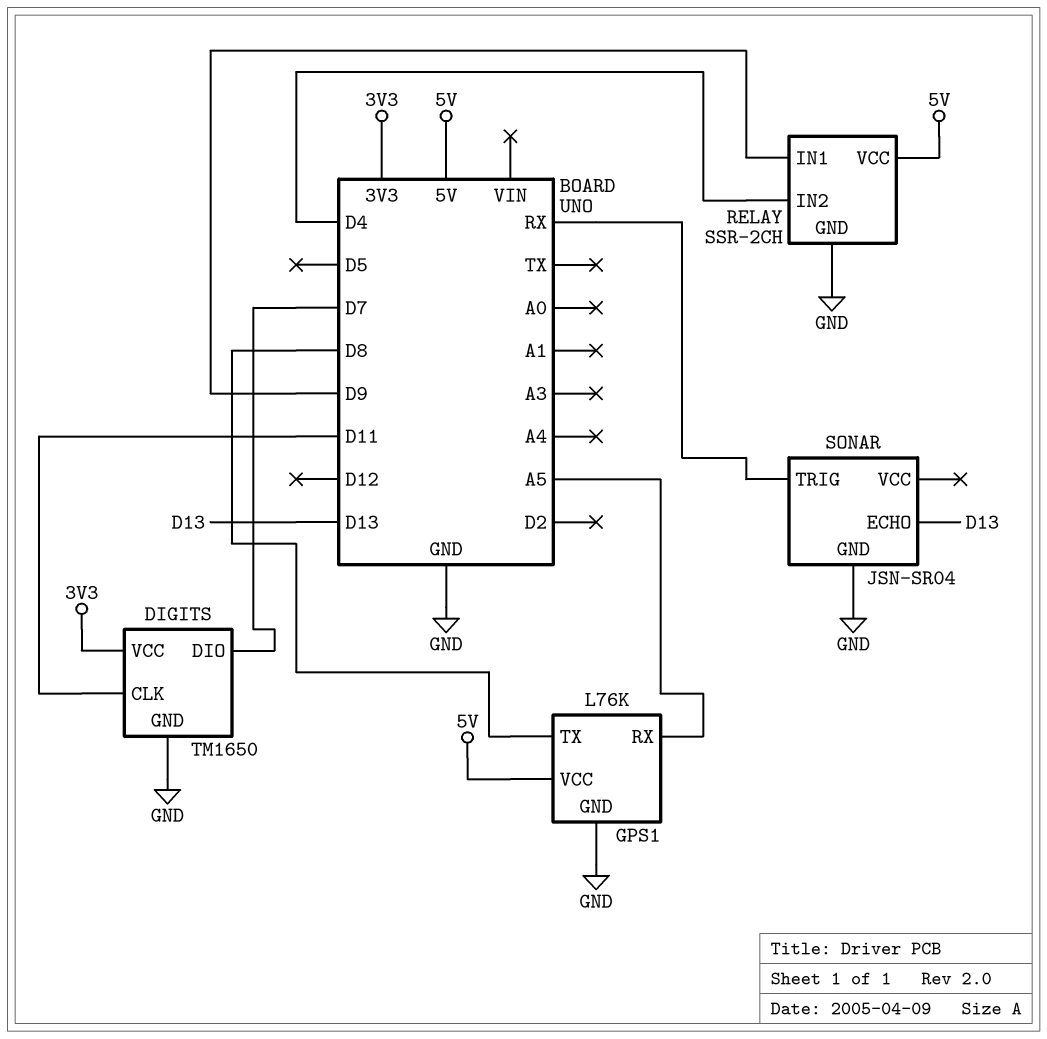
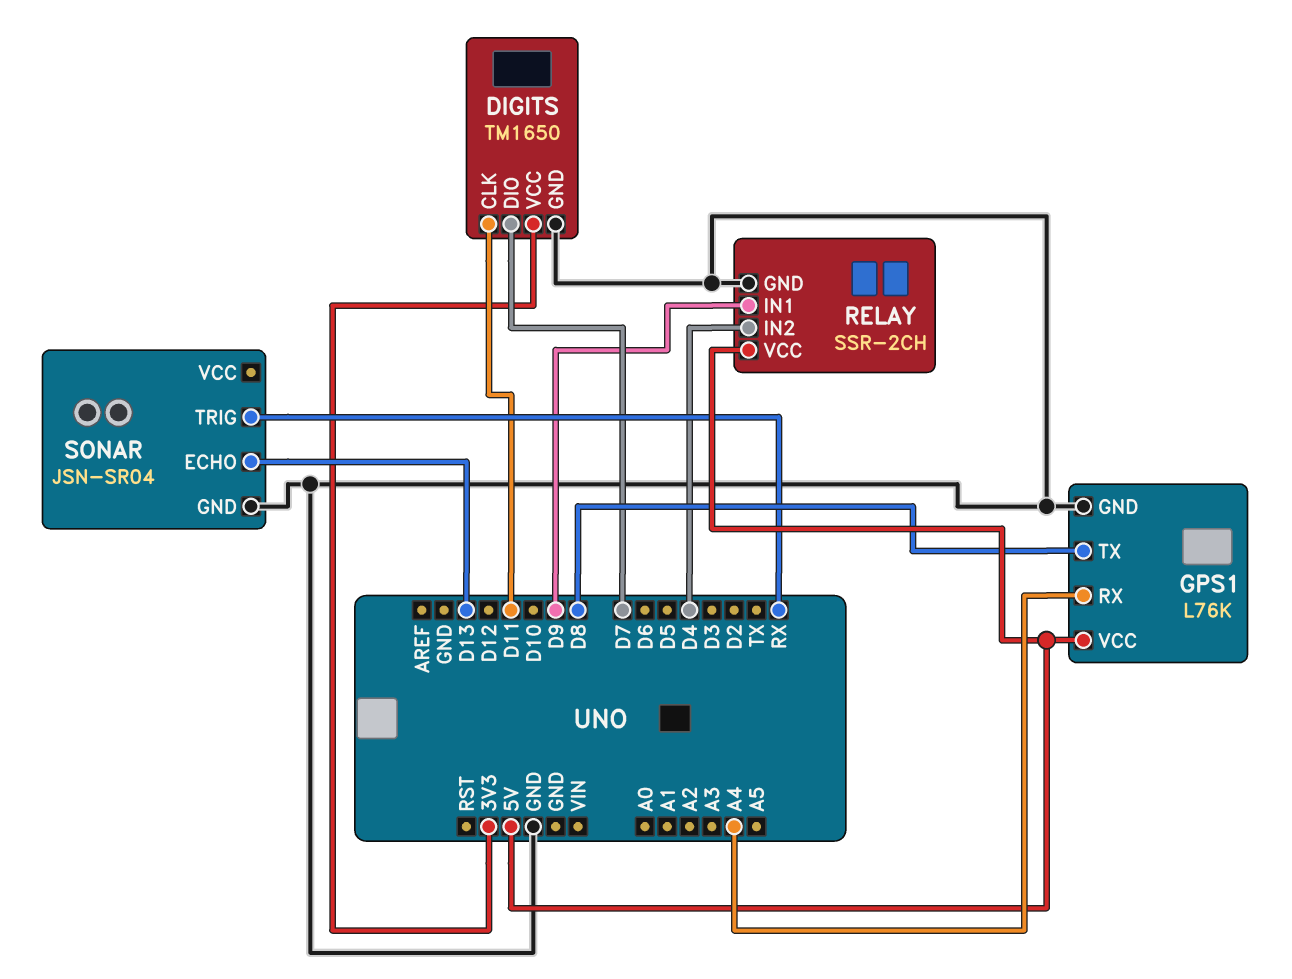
GPS1 pin RX: A5 -> A4

